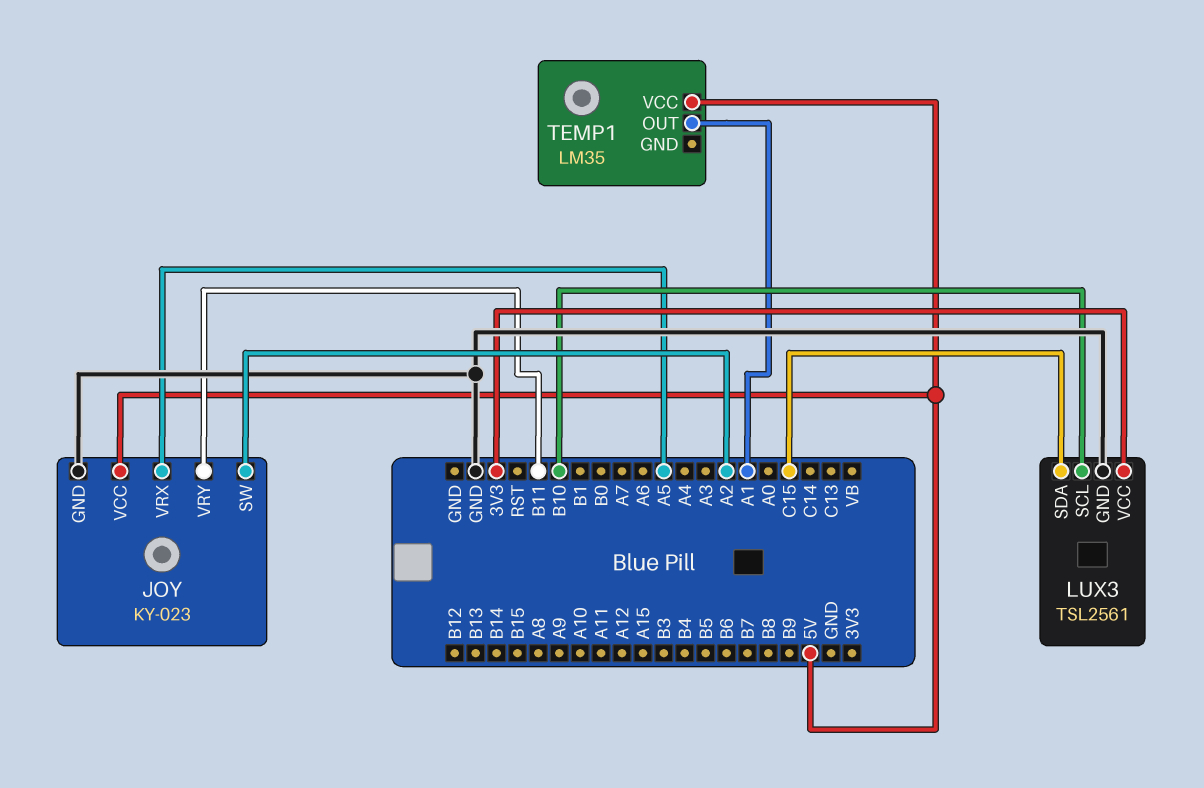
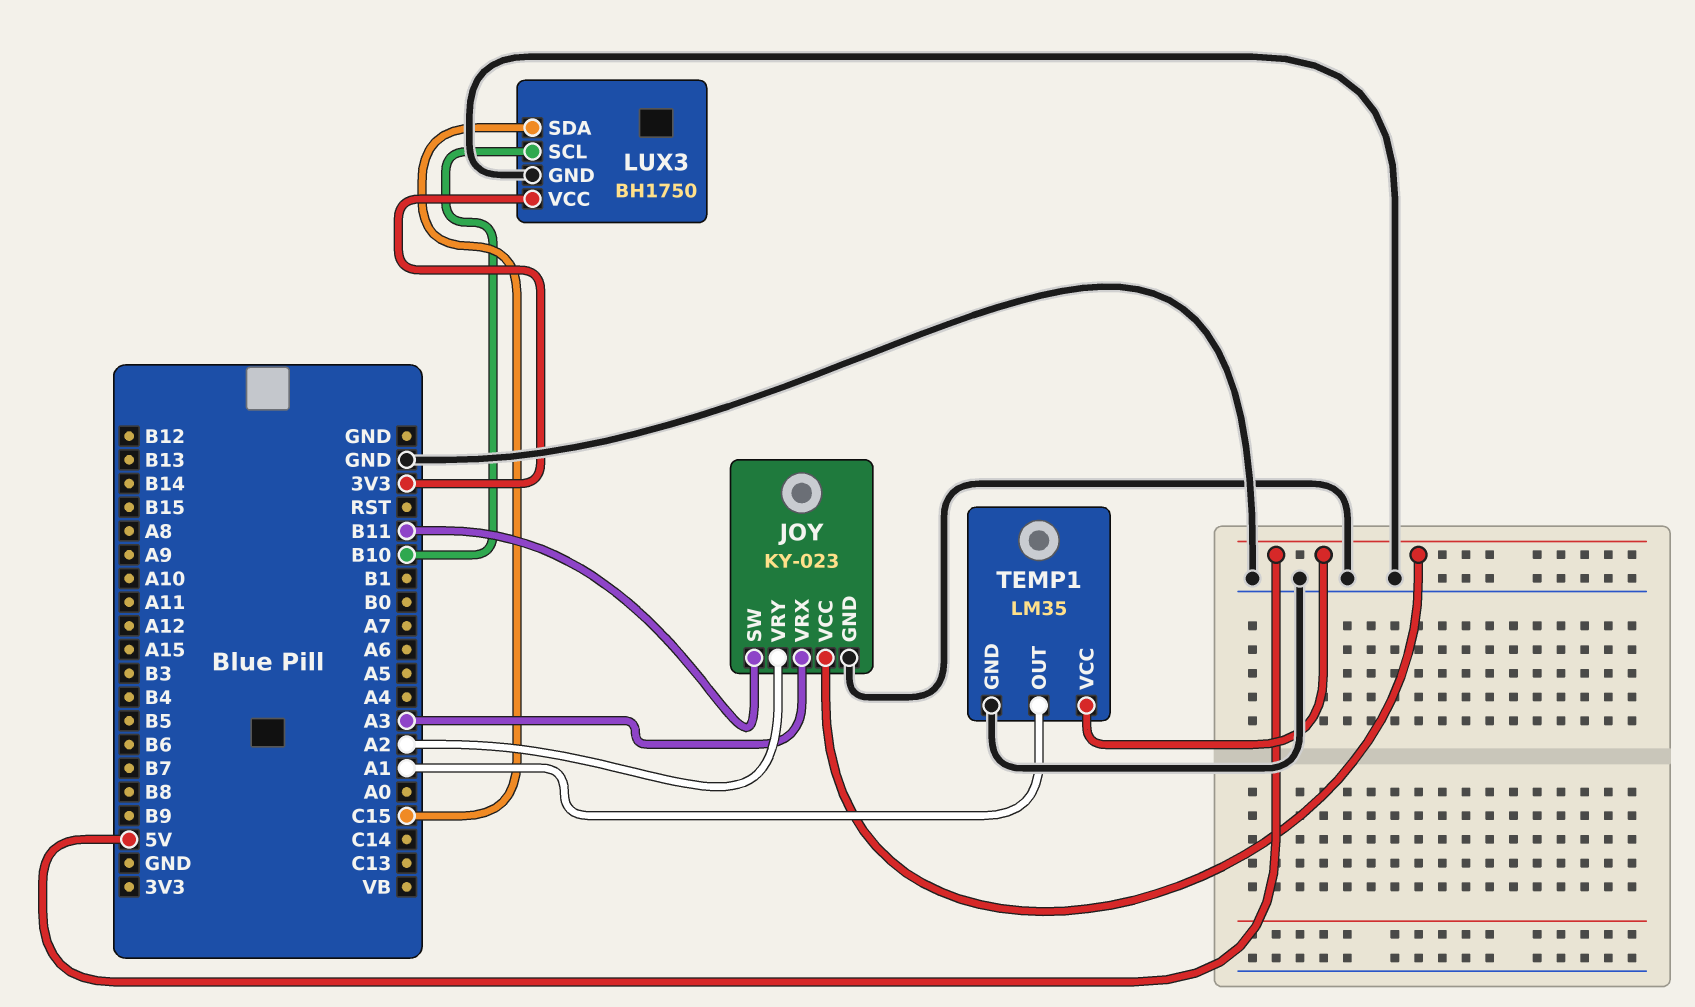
JOY pin SW: A2 -> B11
JOY pin VRX: A5 -> A3
JOY pin VRY: B11 -> A2
LUX3: TSL2561 -> BH1750
TEMP1 pin GND: none -> GND

